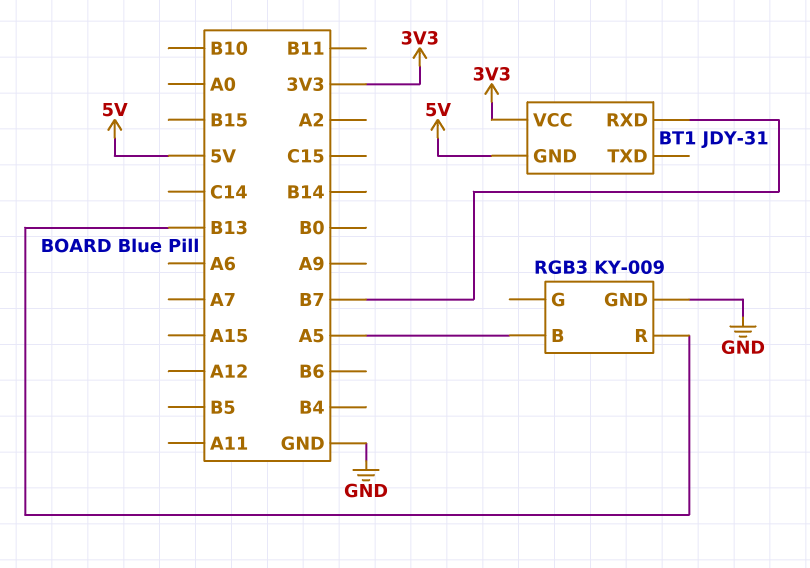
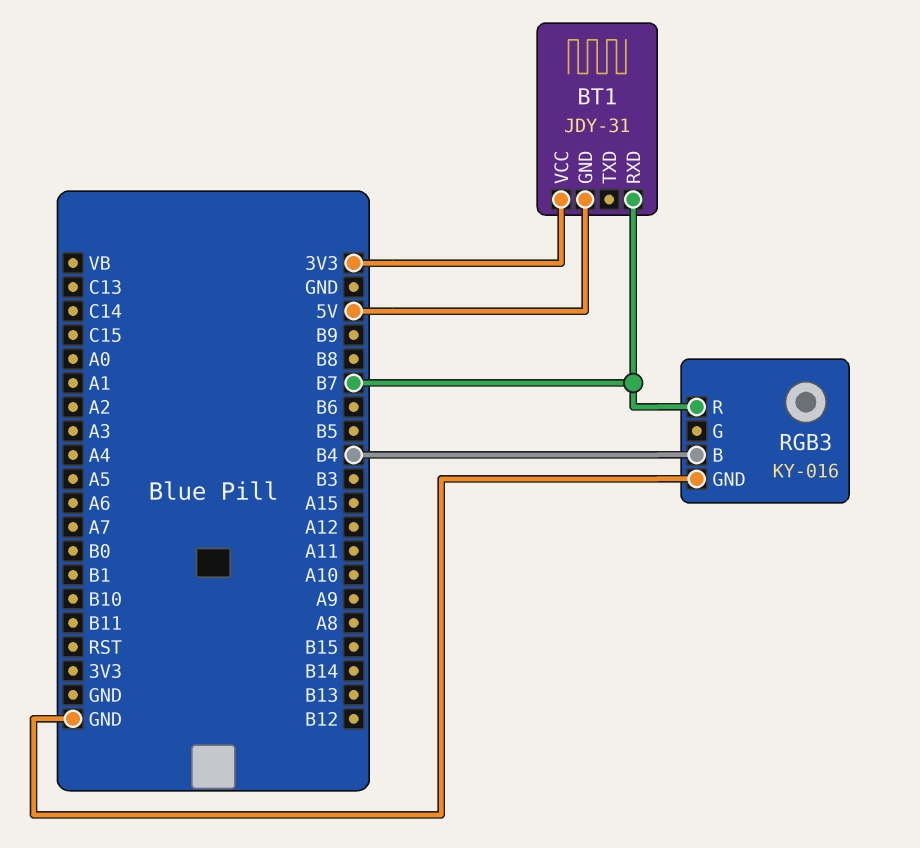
RGB3: KY-009 -> KY-016
RGB3 pin B: A5 -> B4
RGB3 pin R: B13 -> B7

